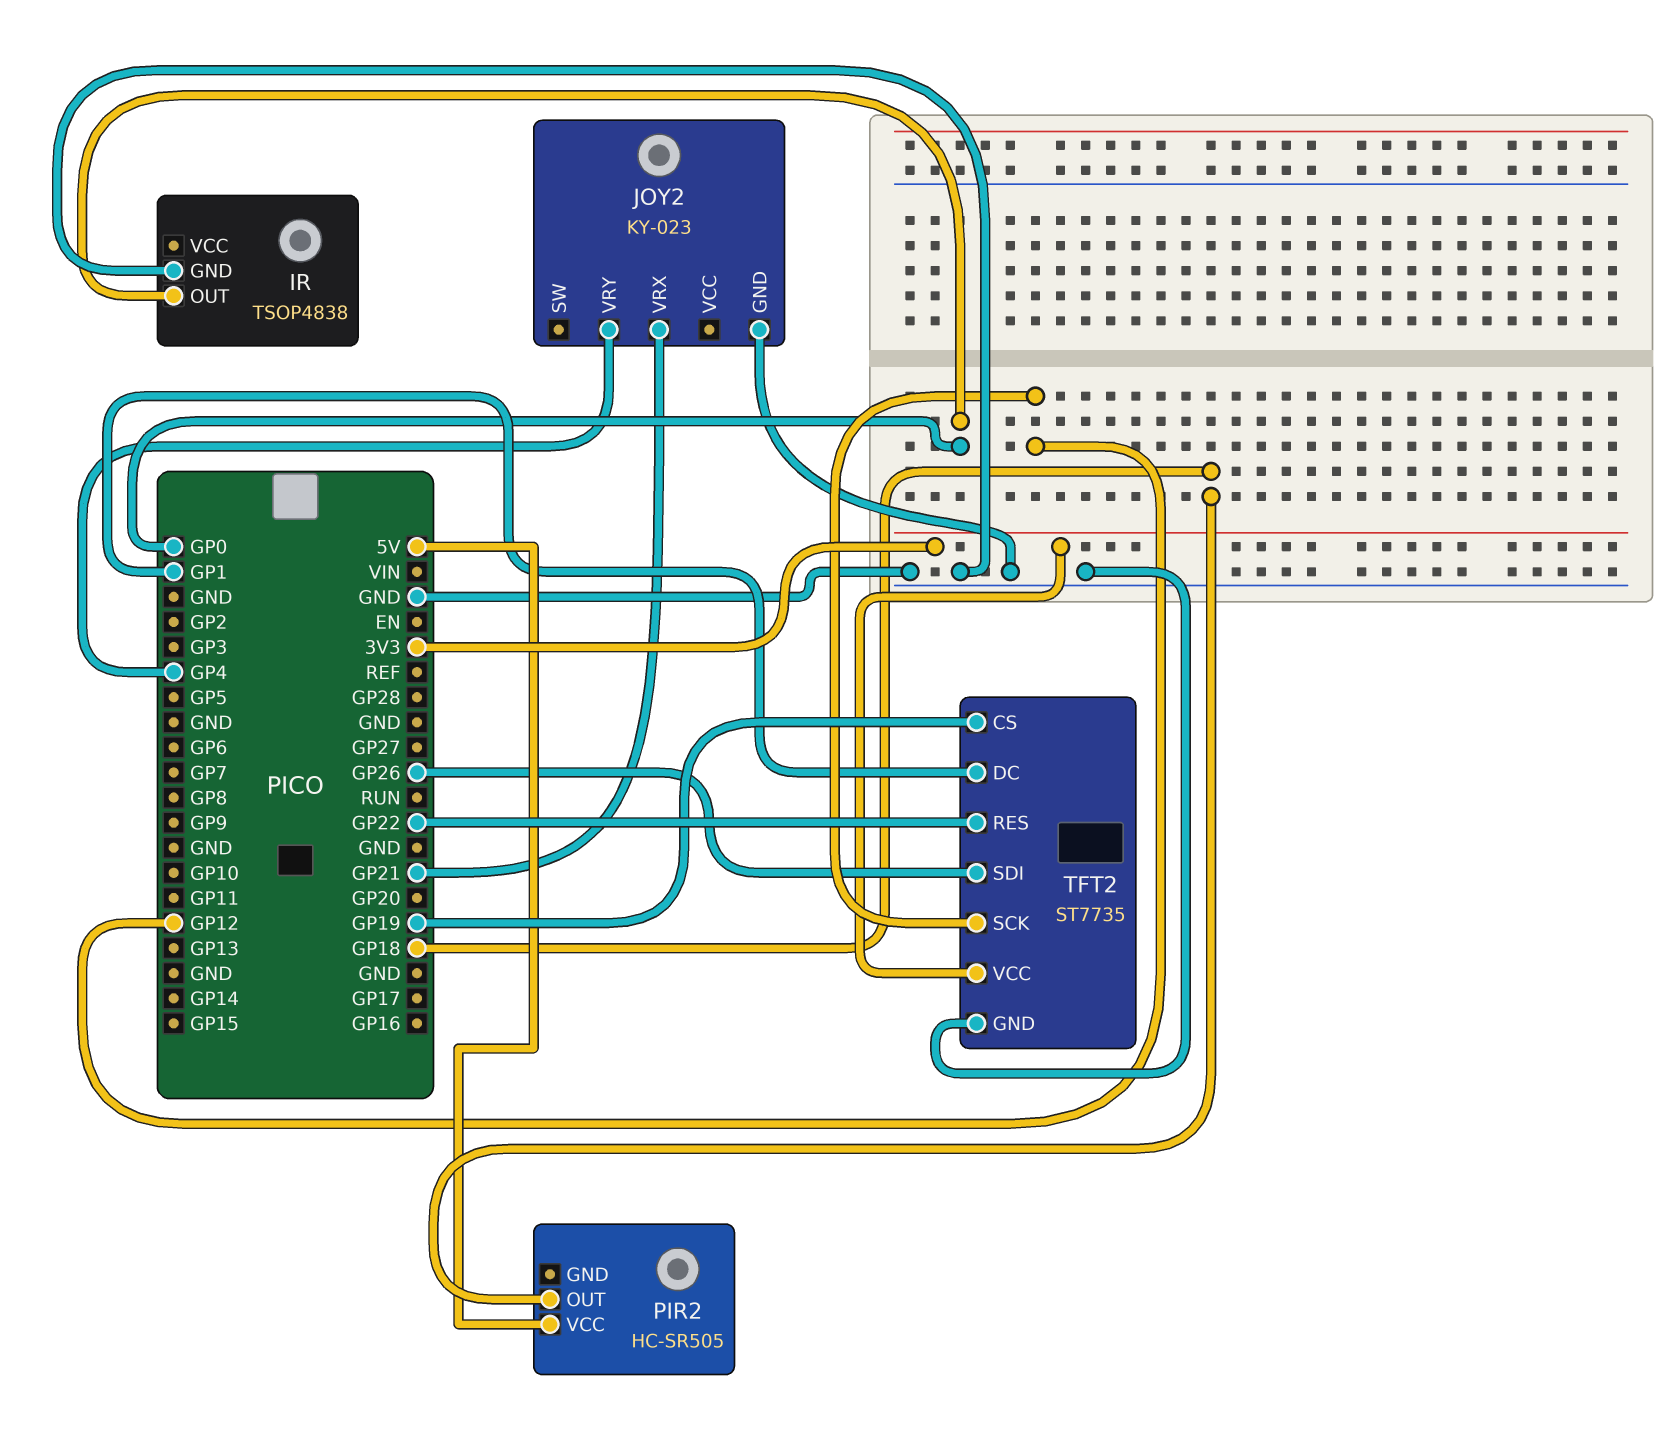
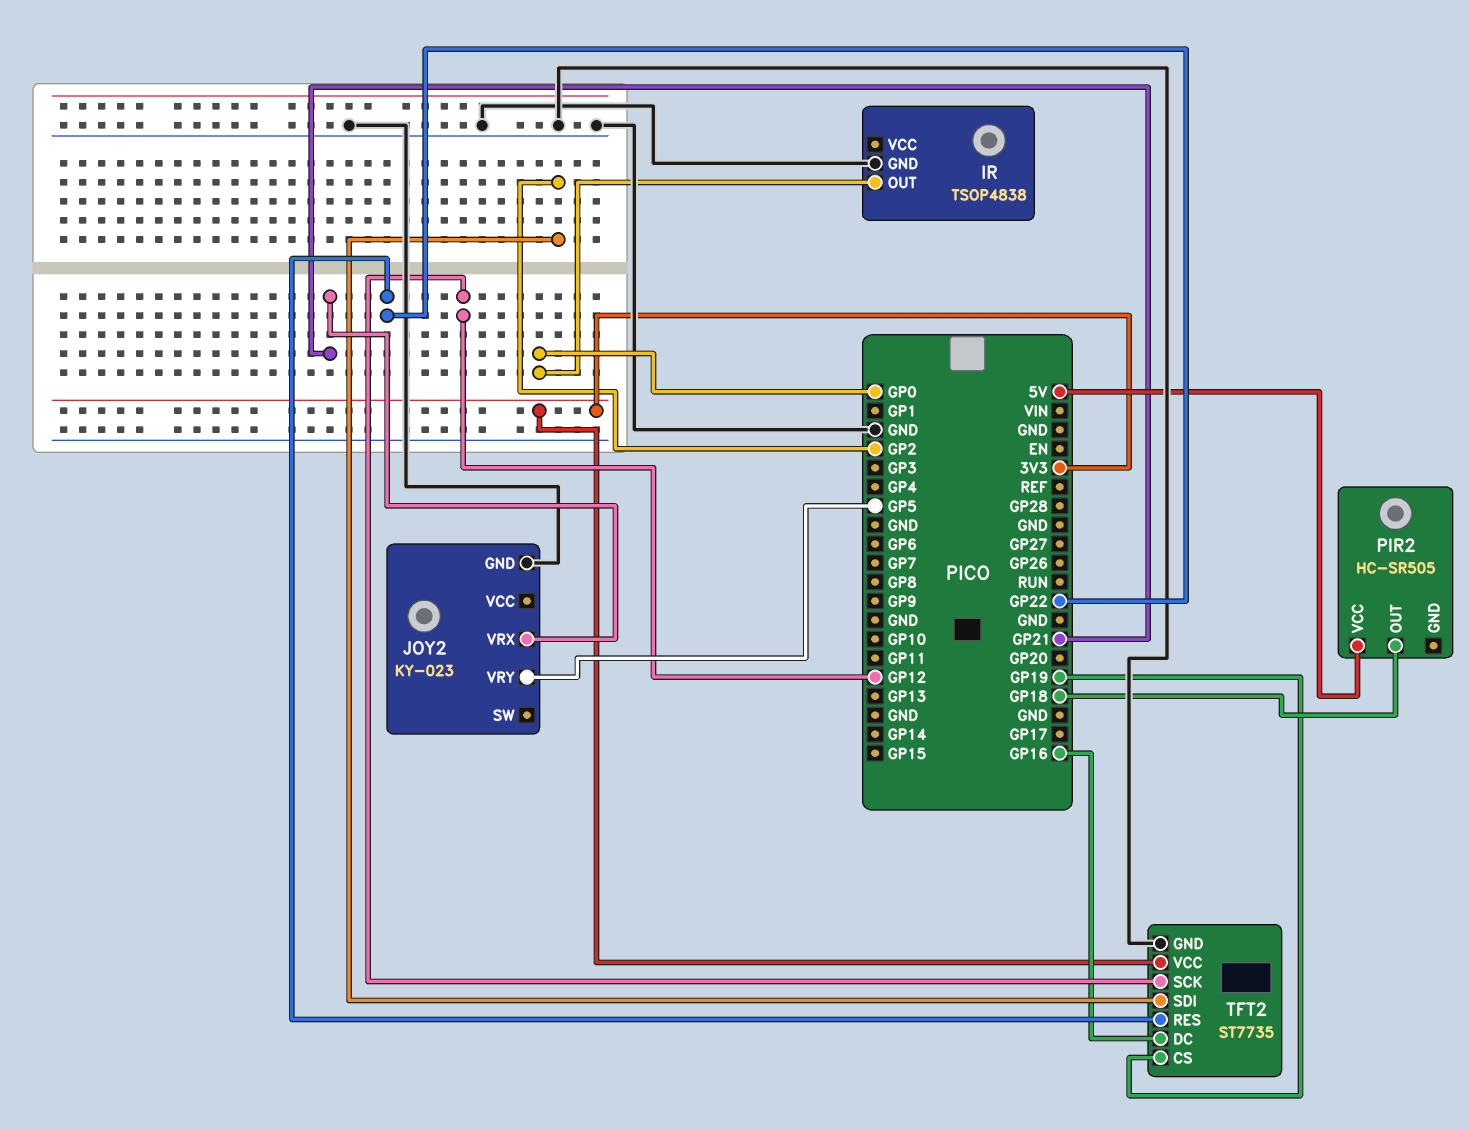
JOY2 pin VRY: GP4 -> GP5
TFT2 pin DC: GP1 -> GP16
TFT2 pin SDI: GP26 -> GP2

